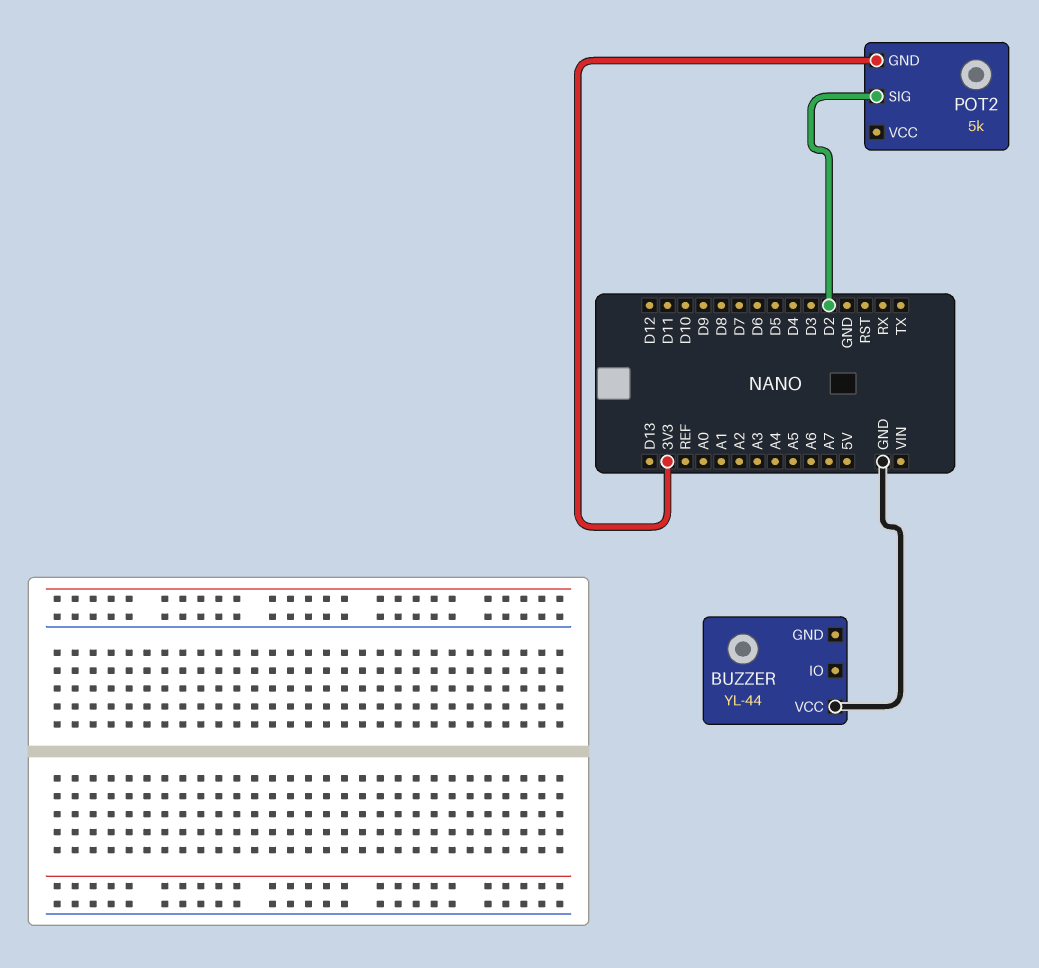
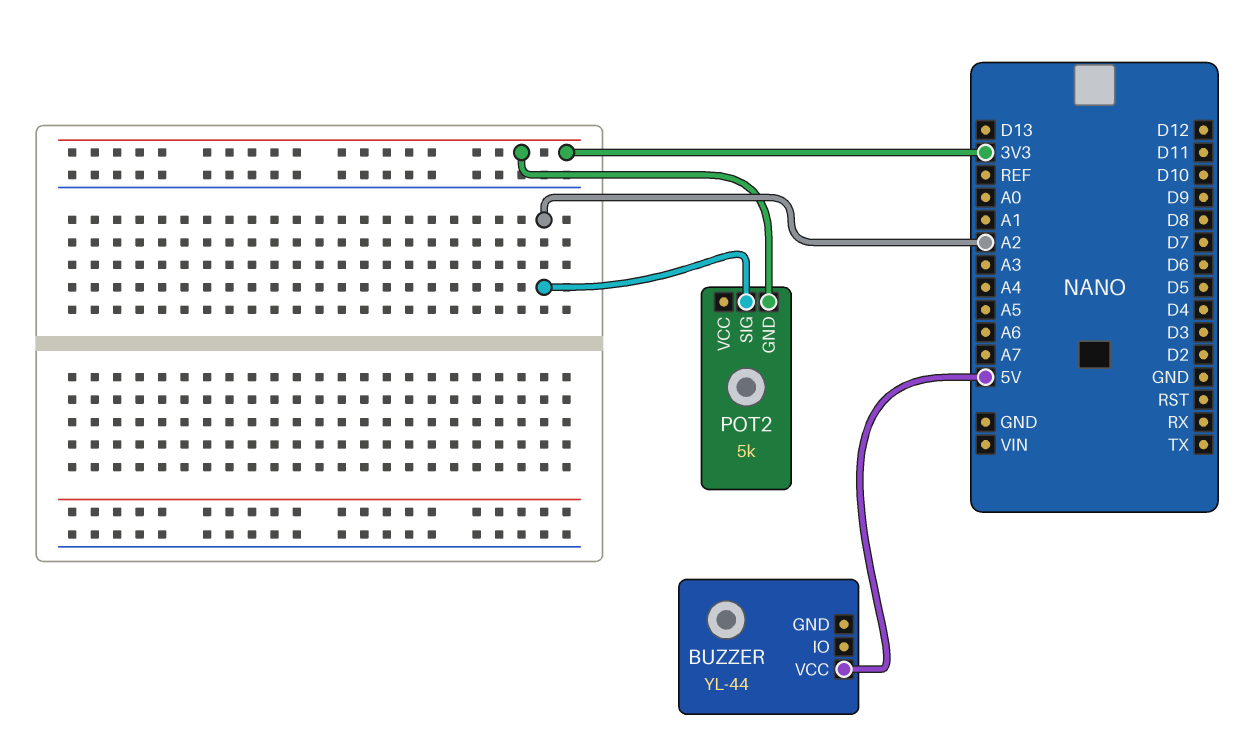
BUZZER pin VCC: GND -> 5V
POT2 pin SIG: D2 -> A2

